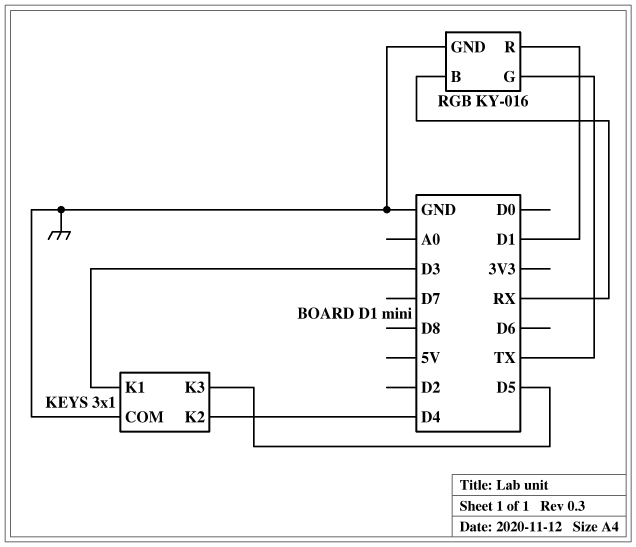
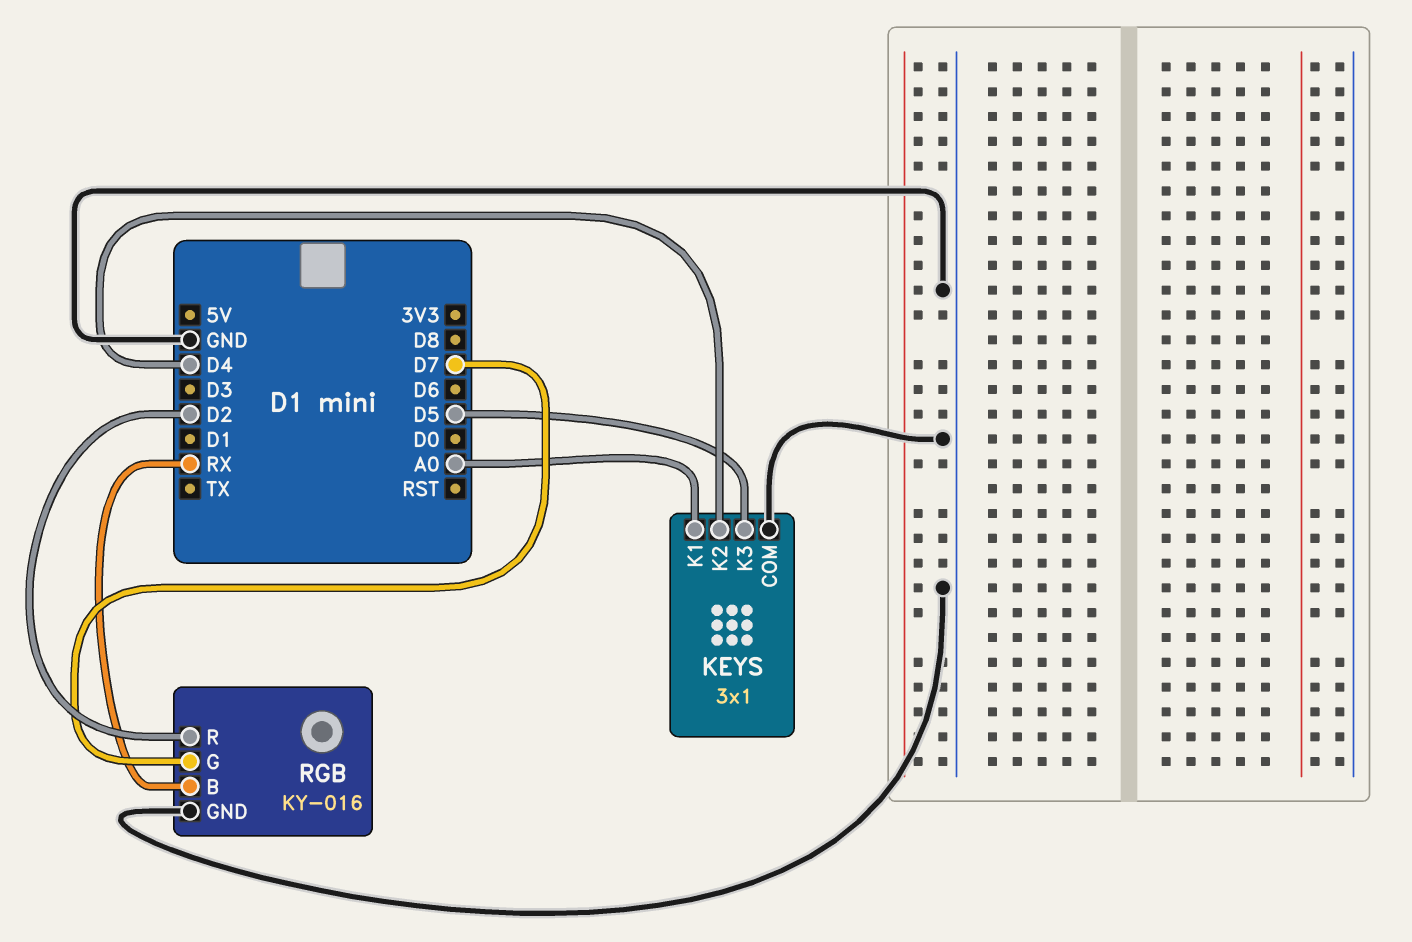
KEYS pin K1: D3 -> A0
RGB pin G: TX -> D7
RGB pin R: D1 -> D2

